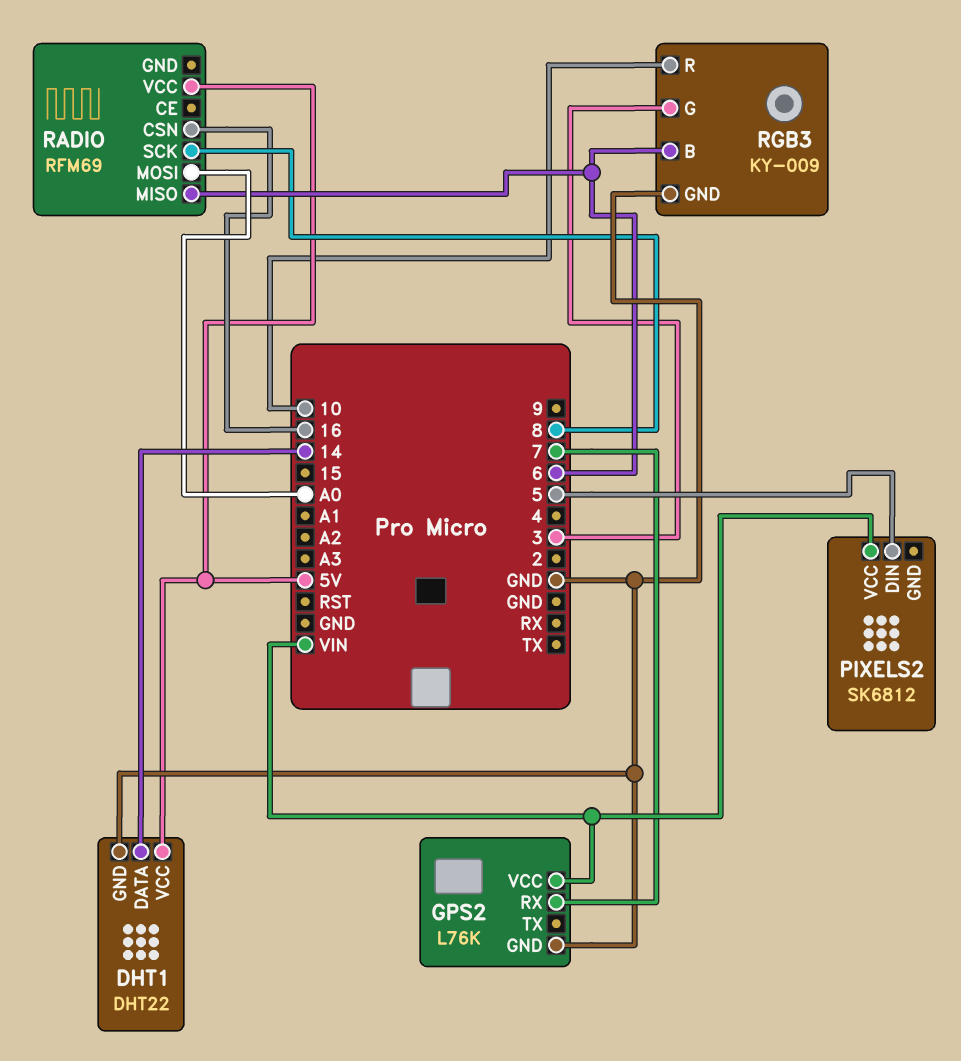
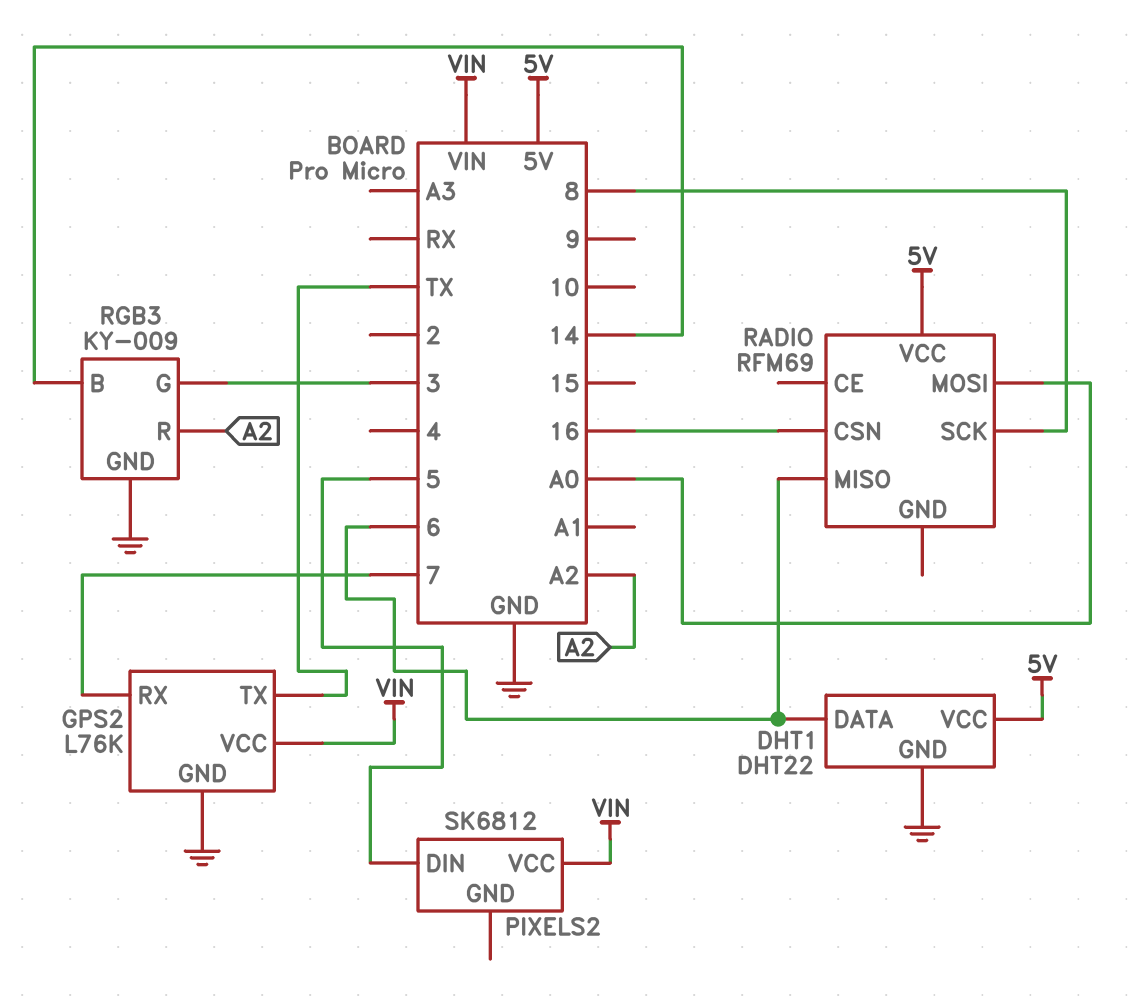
DHT1 pin DATA: 14 -> 6
GPS2 pin TX: none -> TX
RGB3 pin B: 6 -> 14
RGB3 pin R: 10 -> A2

